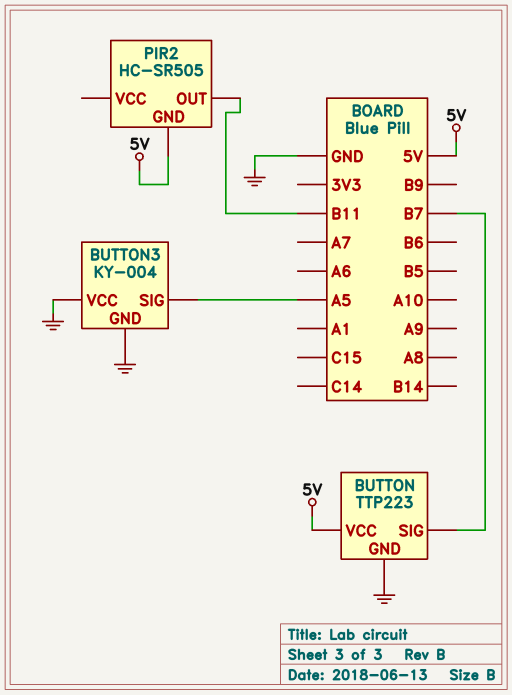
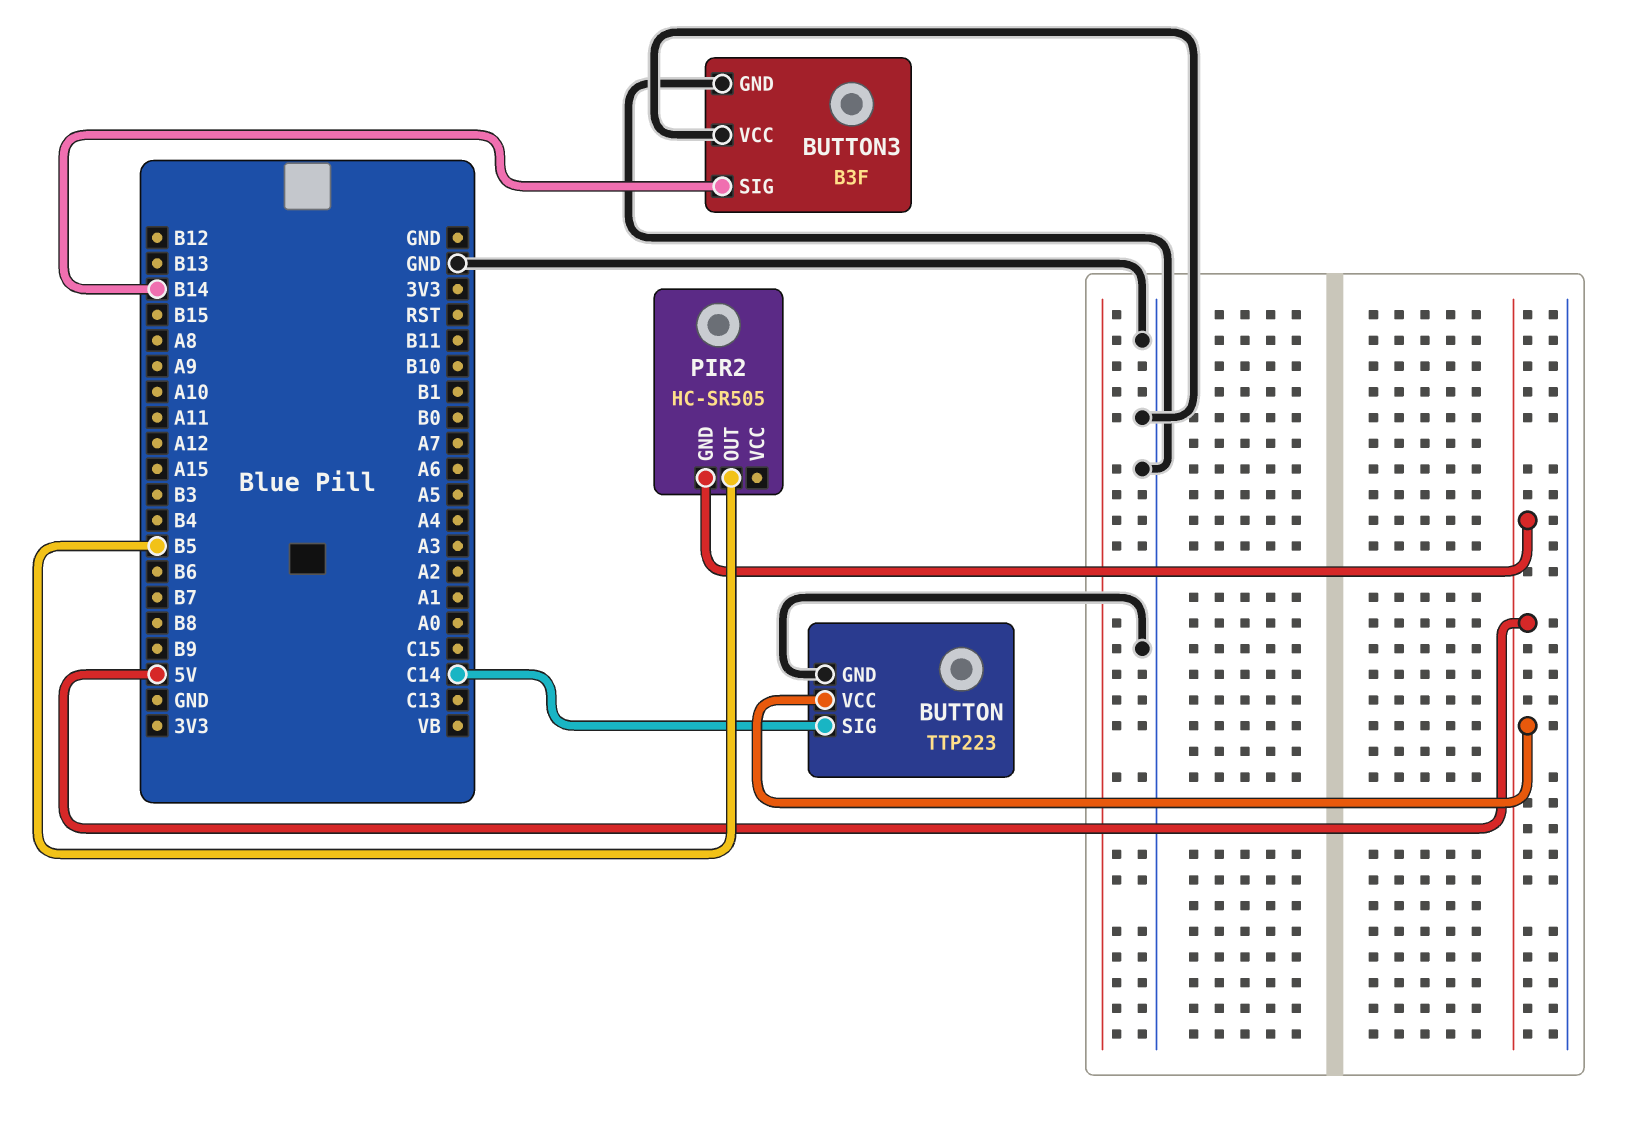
BUTTON pin SIG: B7 -> C14
BUTTON3: KY-004 -> B3F
BUTTON3 pin SIG: A5 -> B14
PIR2 pin OUT: B11 -> B5

